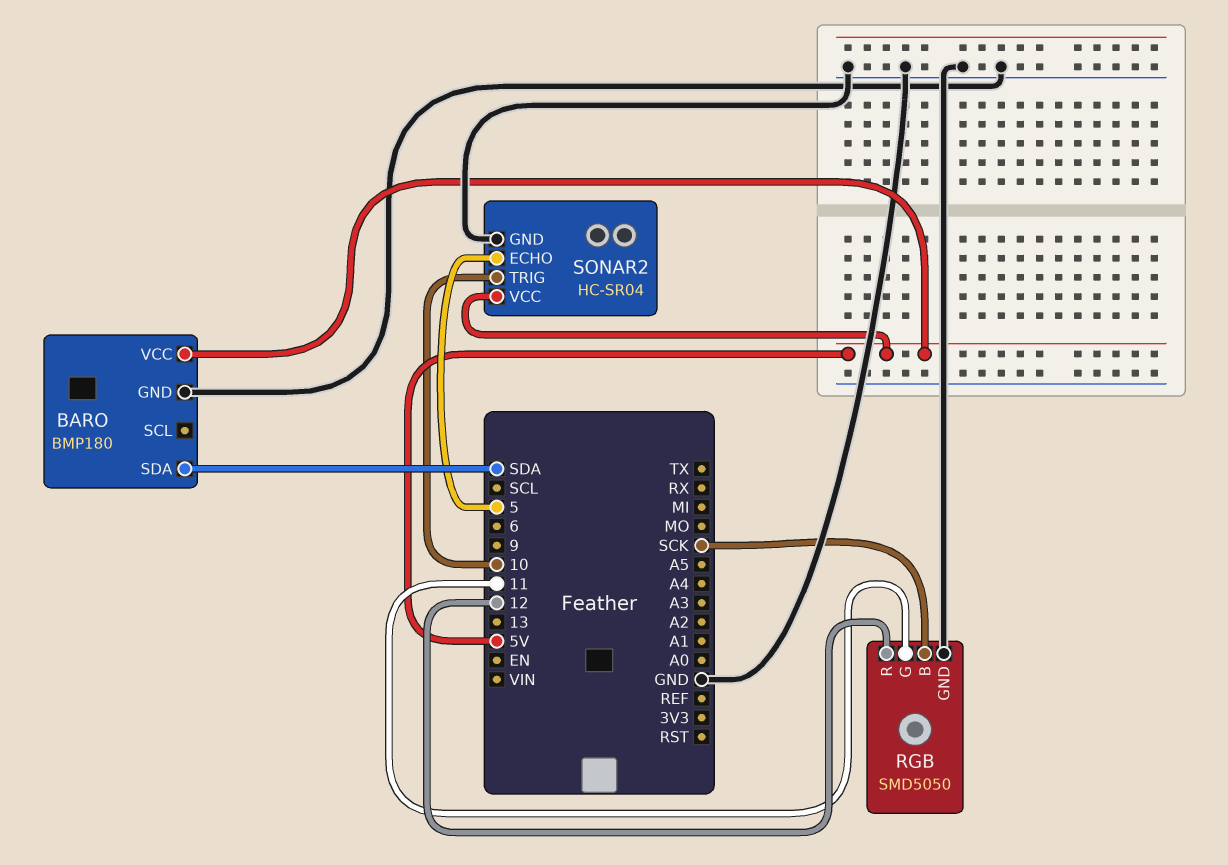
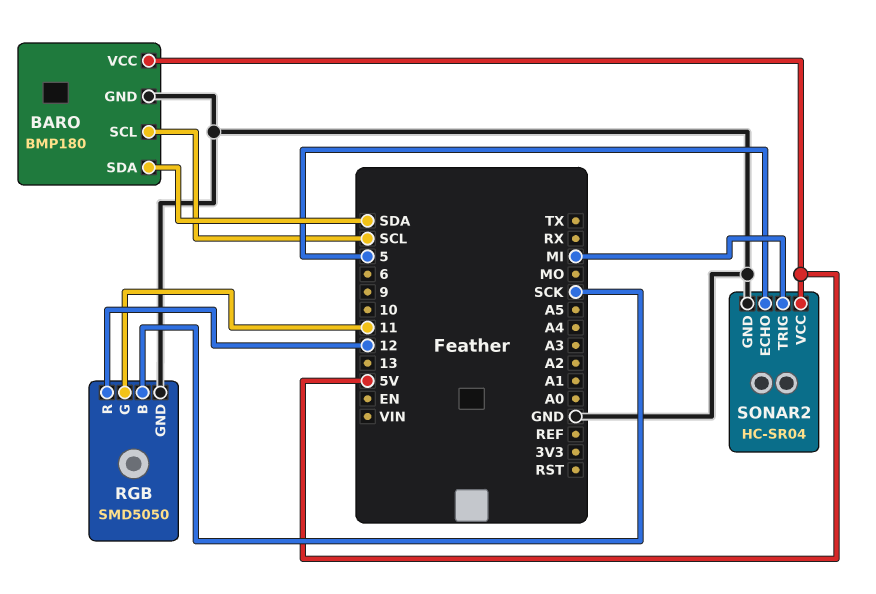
BARO pin SCL: none -> SCL
SONAR2 pin TRIG: 10 -> MI

